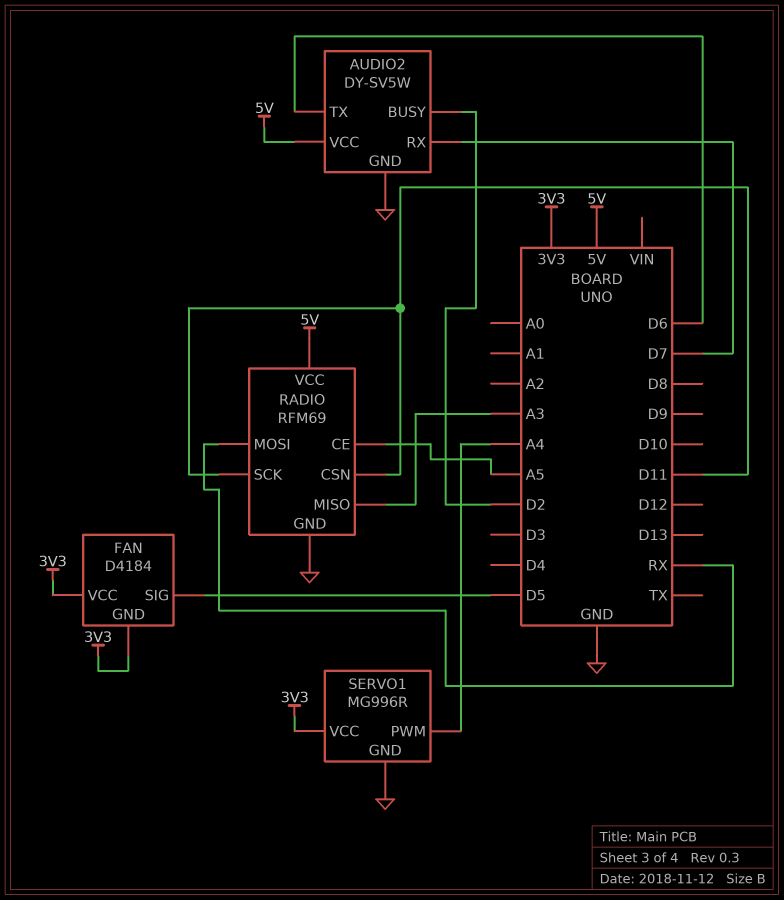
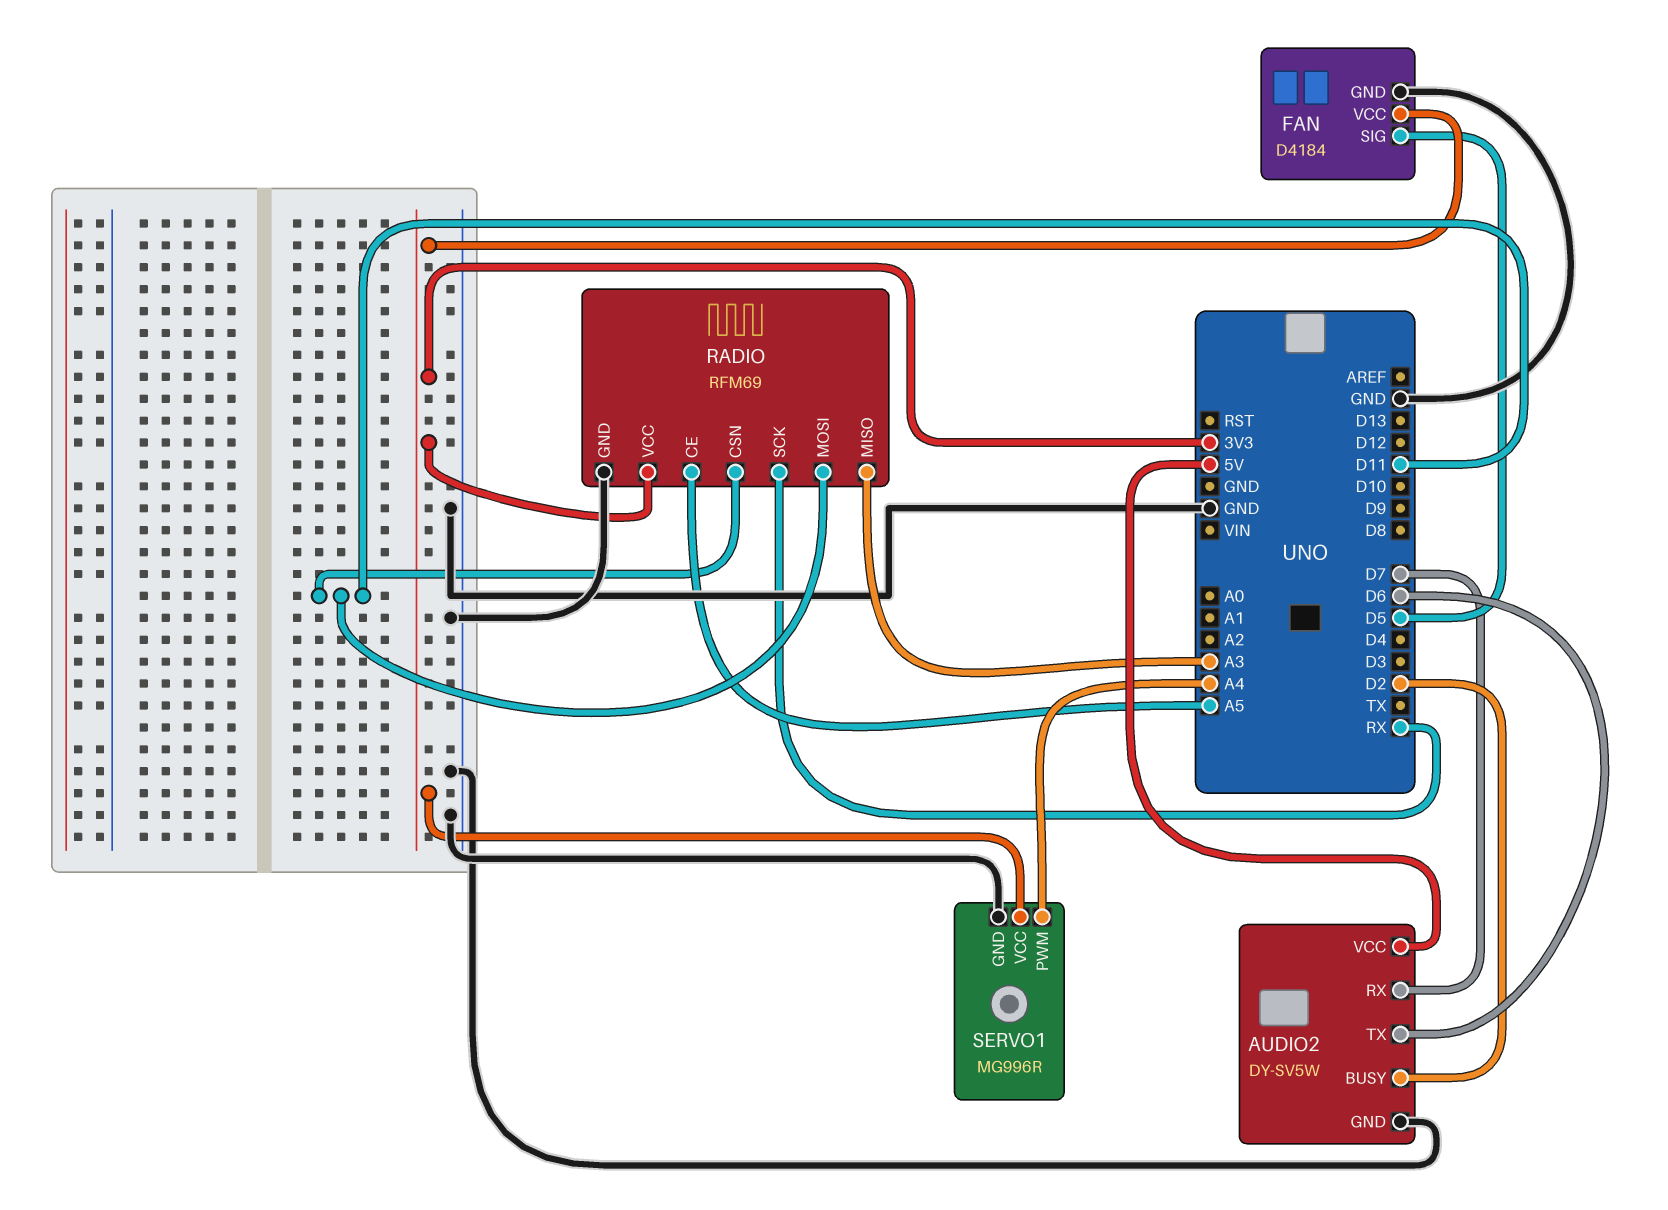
FAN pin GND: 3V3 -> GND
RADIO pin MOSI: RX -> D11
RADIO pin SCK: D11 -> RX
RADIO pin VCC: 5V -> 3V3

